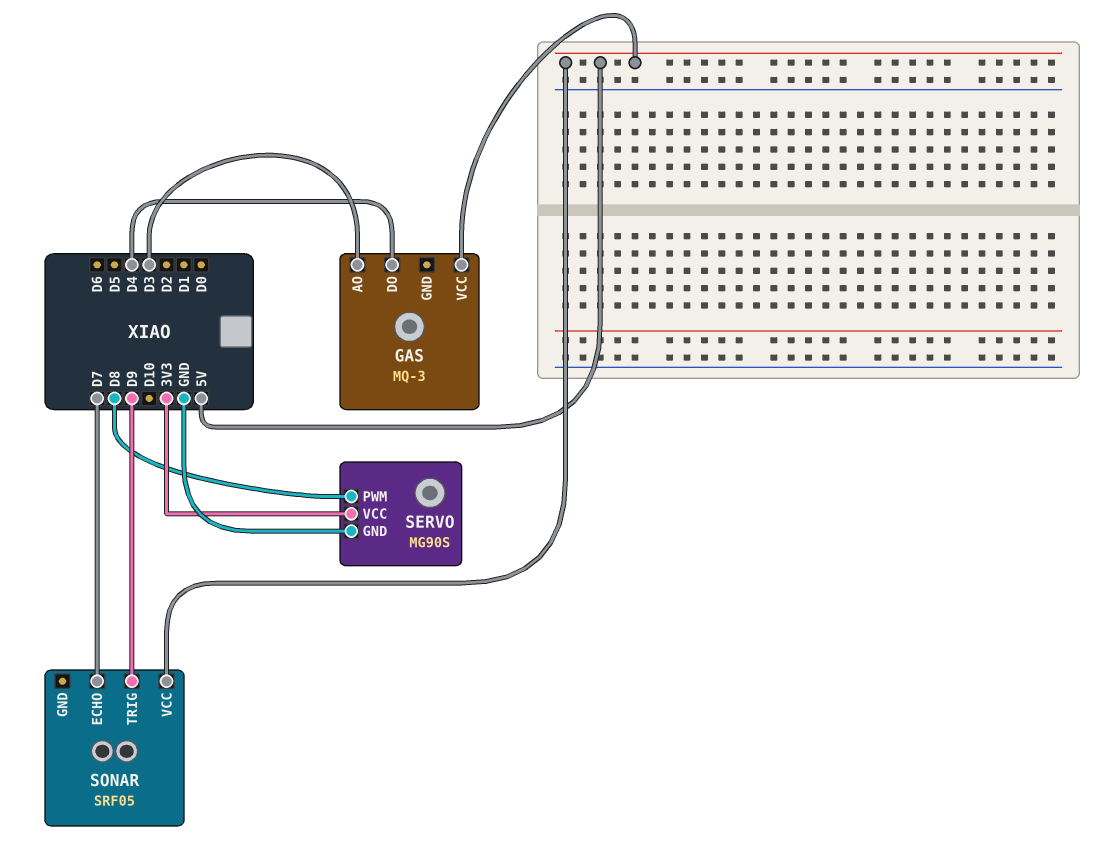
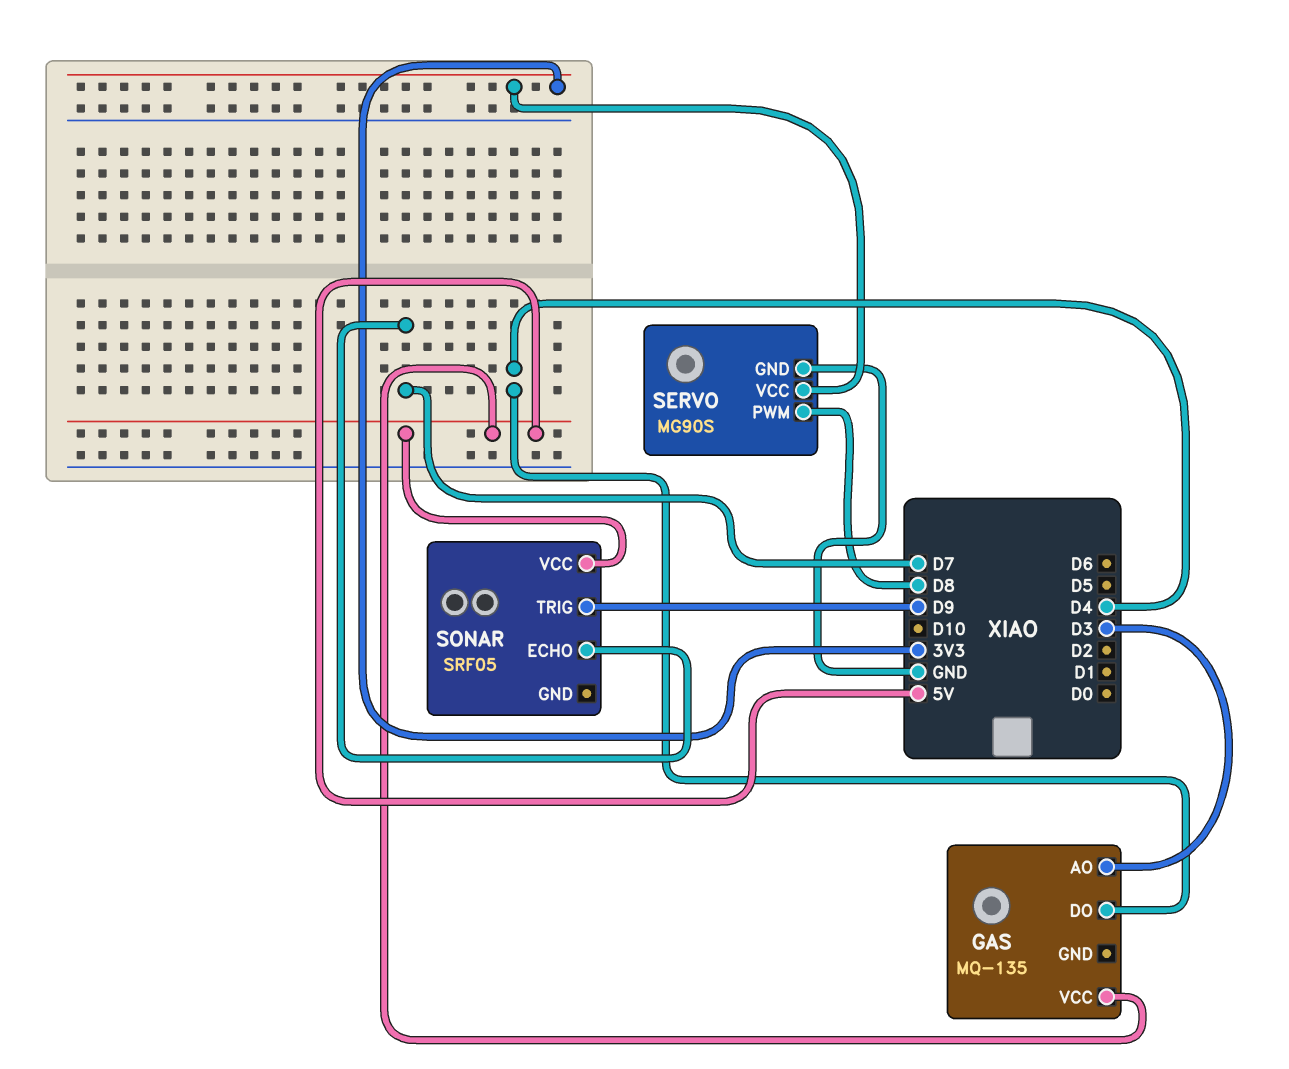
GAS: MQ-3 -> MQ-135

